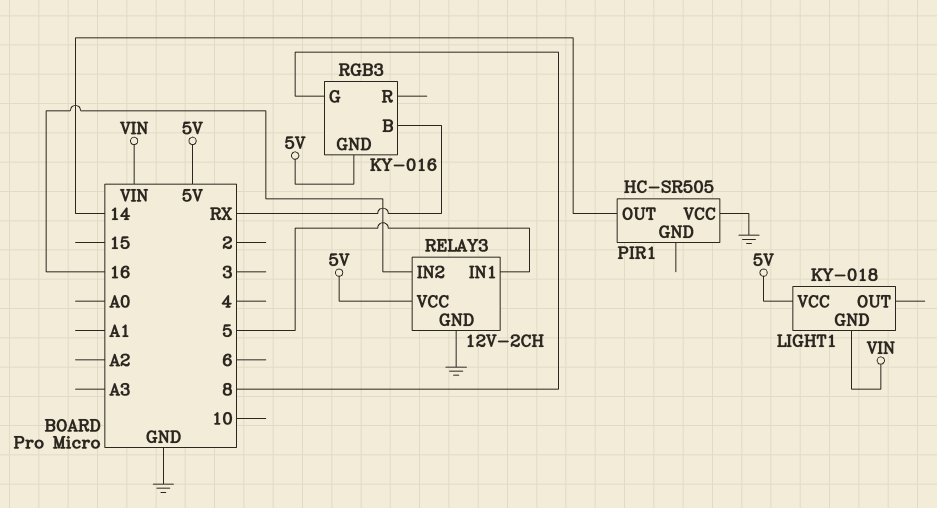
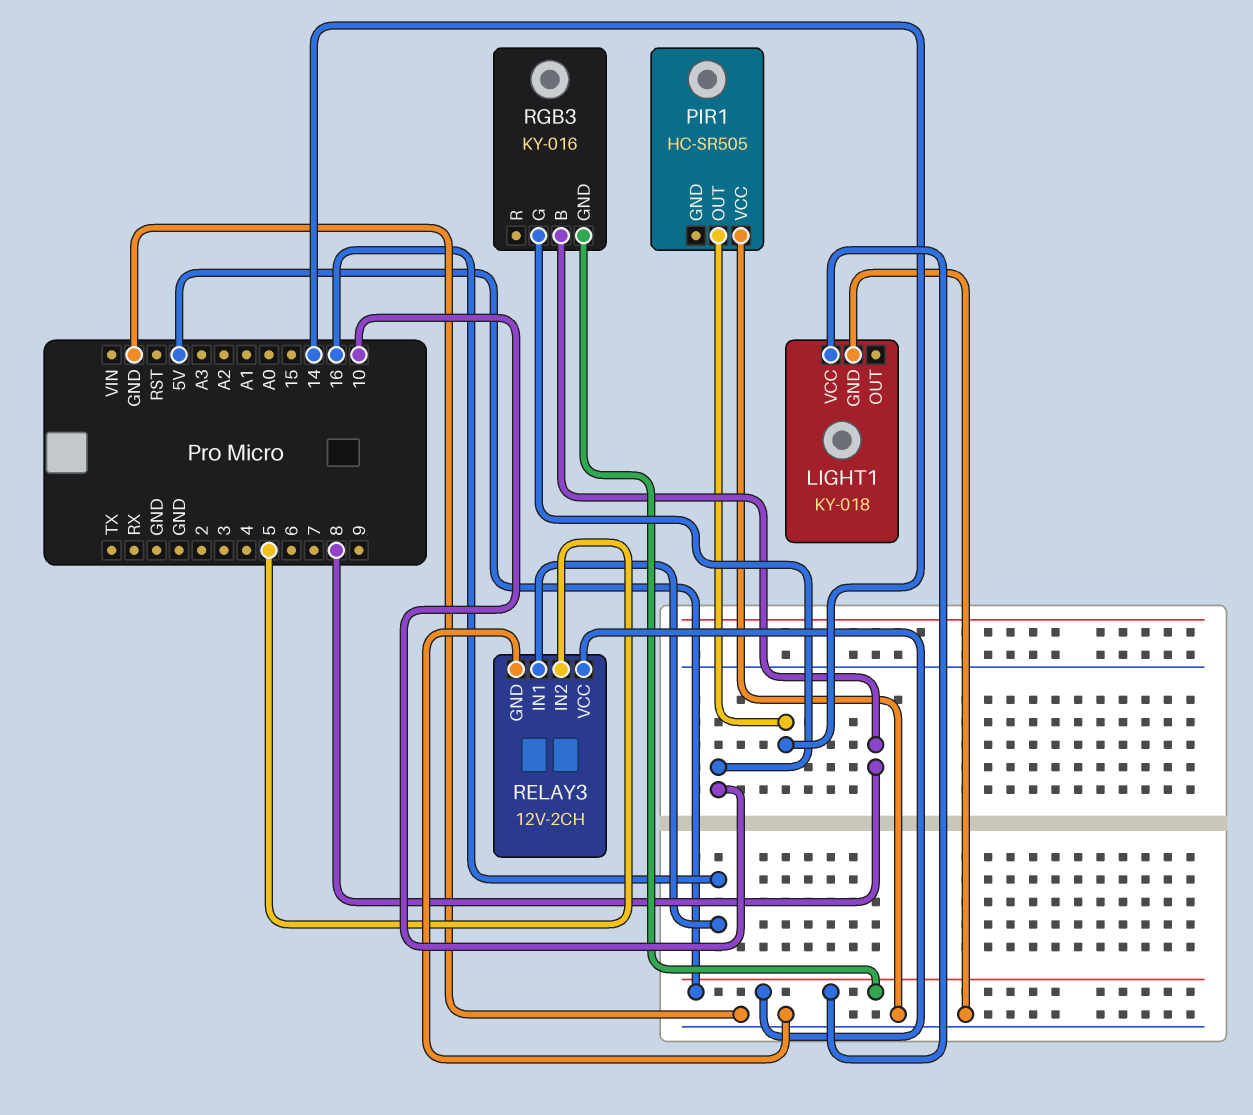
LIGHT1 pin GND: VIN -> GND
RELAY3 pin IN1: 5 -> 16
RELAY3 pin IN2: 16 -> 5
RGB3 pin B: RX -> 8
RGB3 pin G: 8 -> 10

